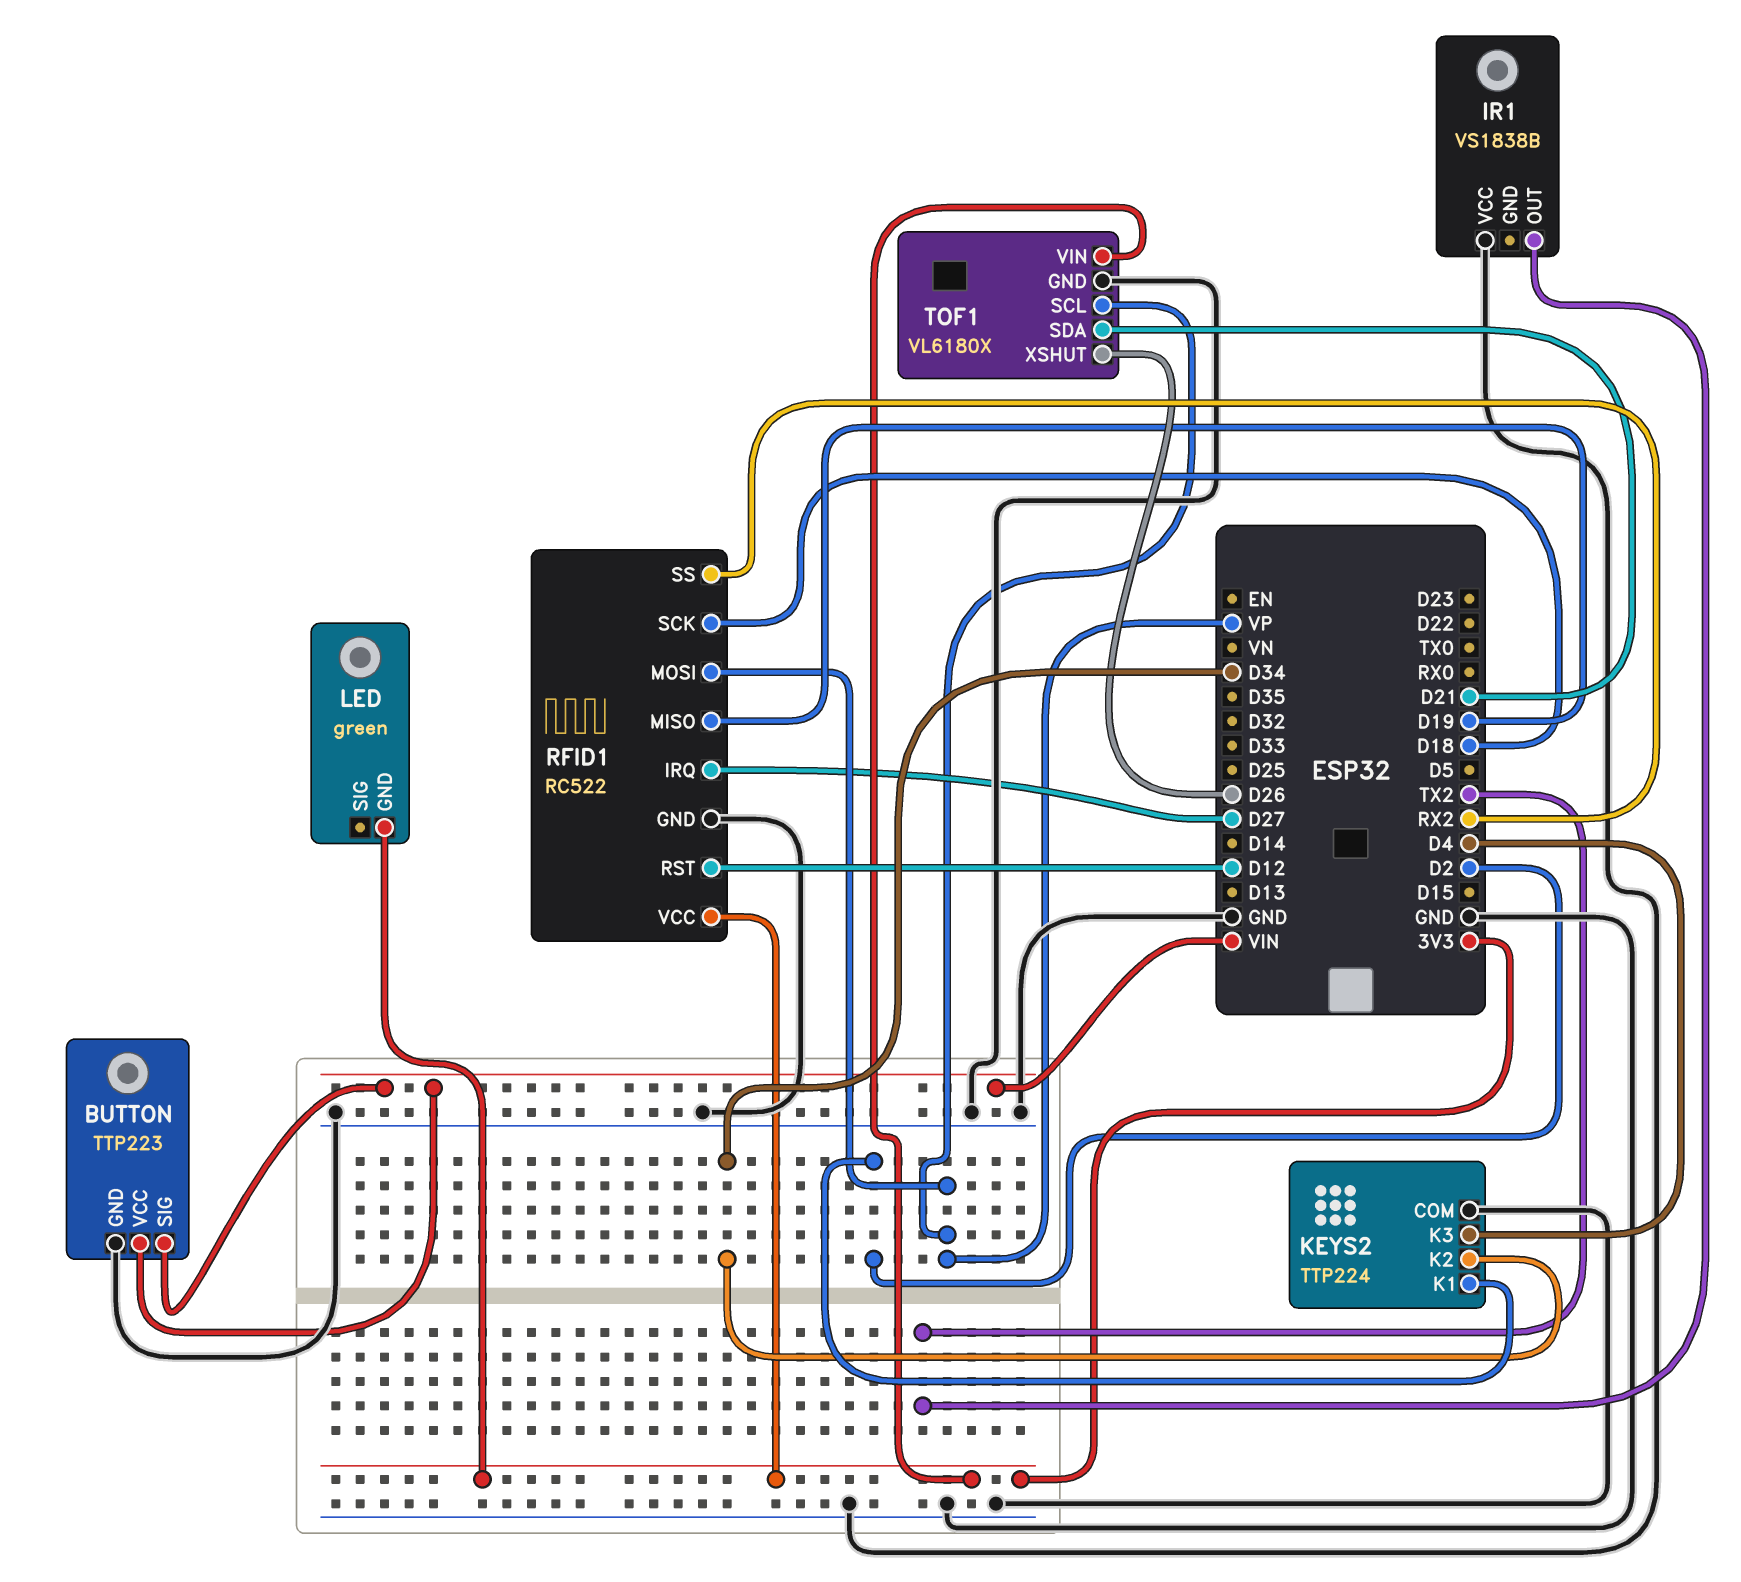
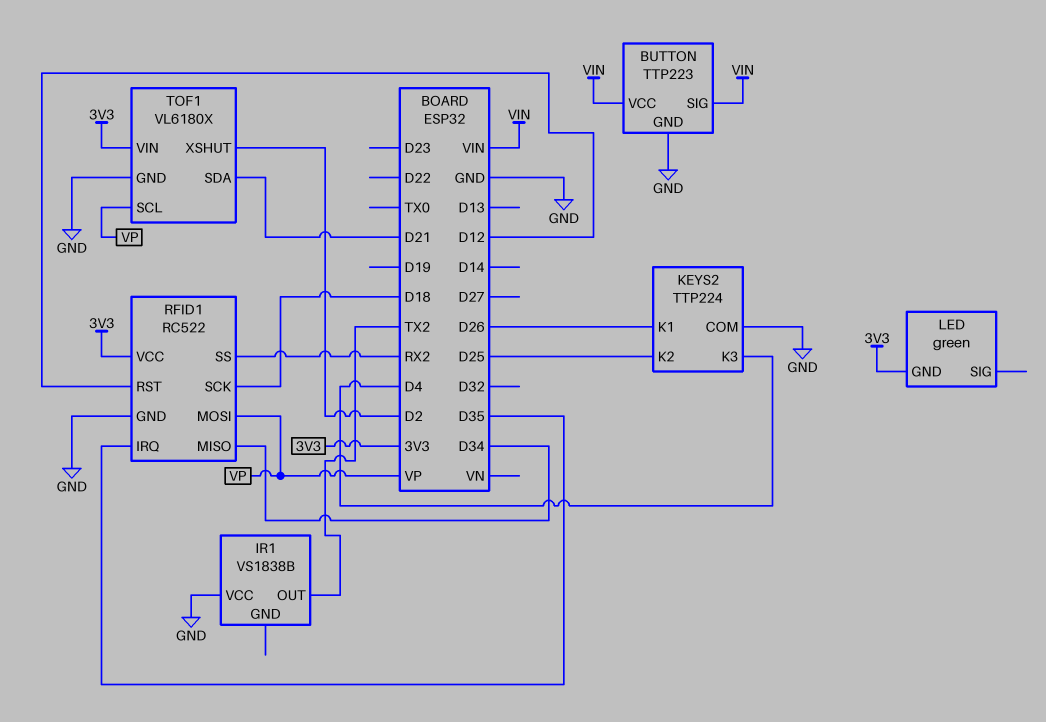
KEYS2 pin K1: D2 -> D26
KEYS2 pin K2: D34 -> D25
RFID1 pin IRQ: D27 -> D35
RFID1 pin MISO: D19 -> D34
TOF1 pin XSHUT: D26 -> D2

